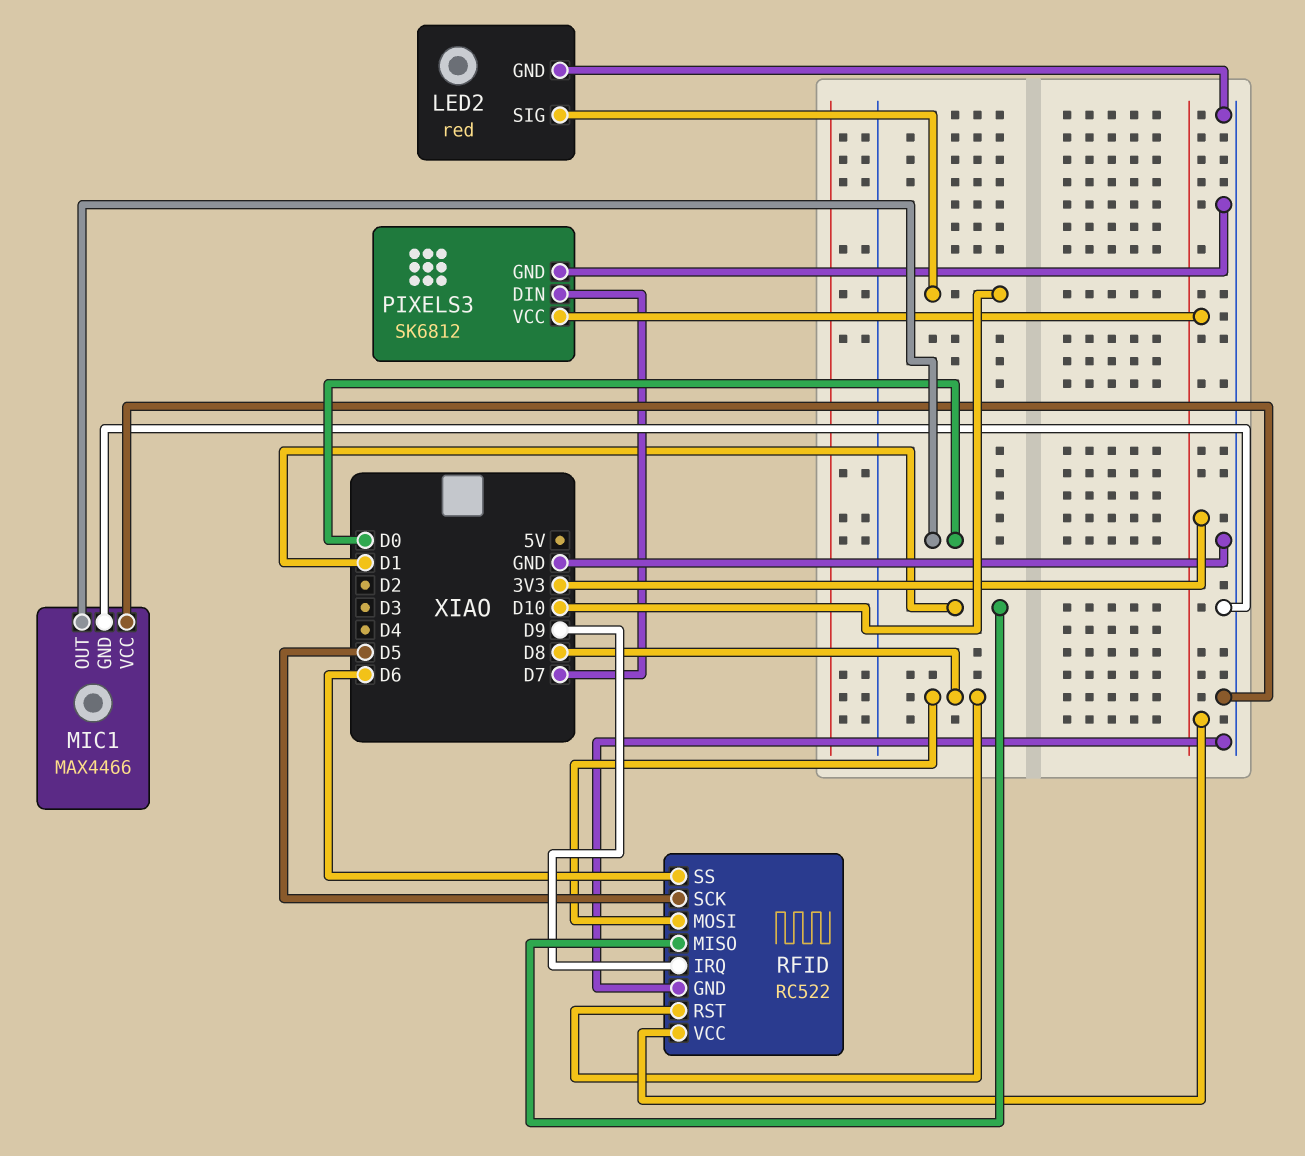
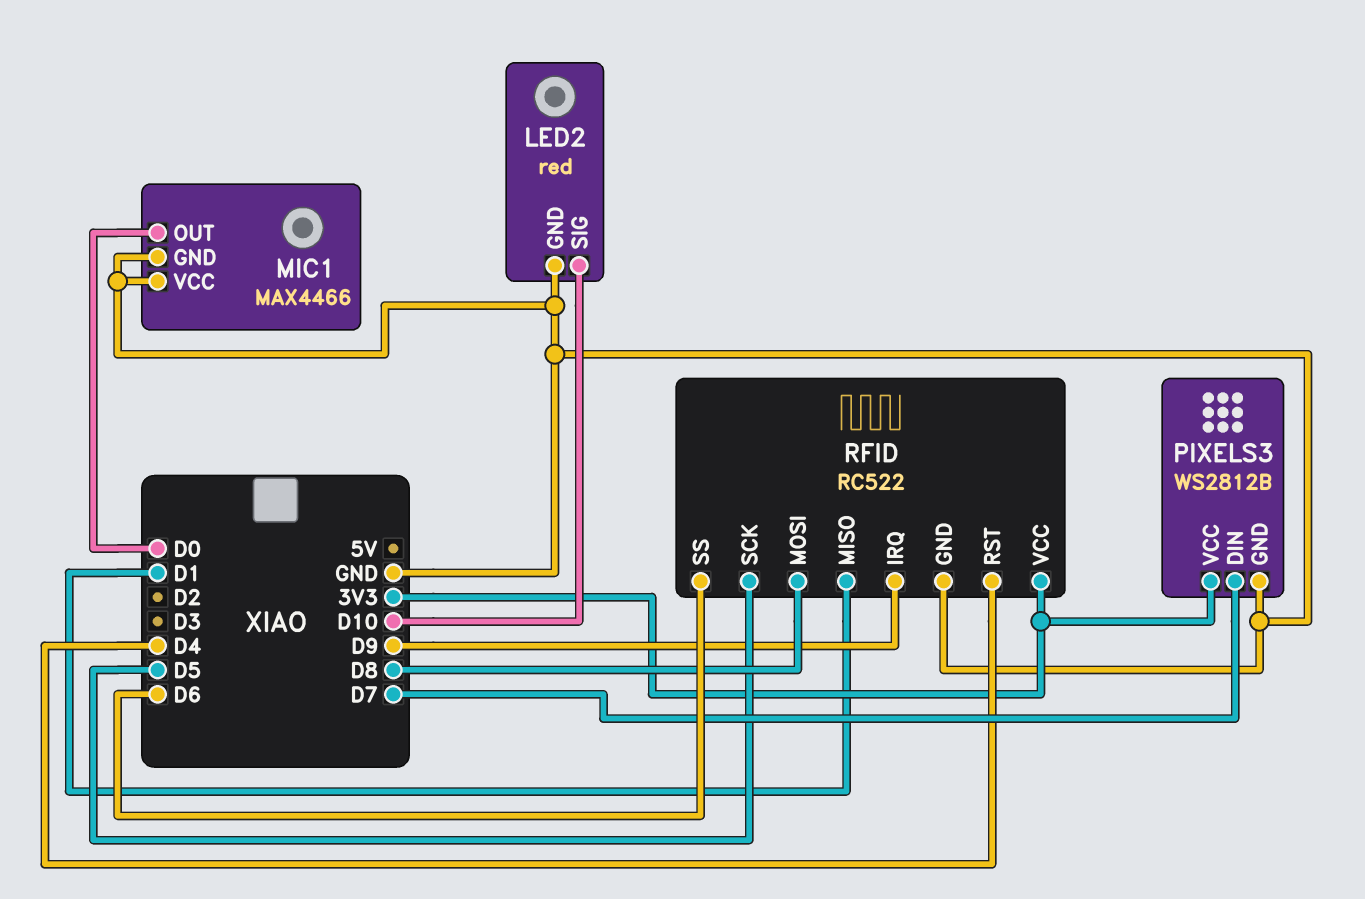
PIXELS3: SK6812 -> WS2812B
RFID pin RST: D8 -> D4

